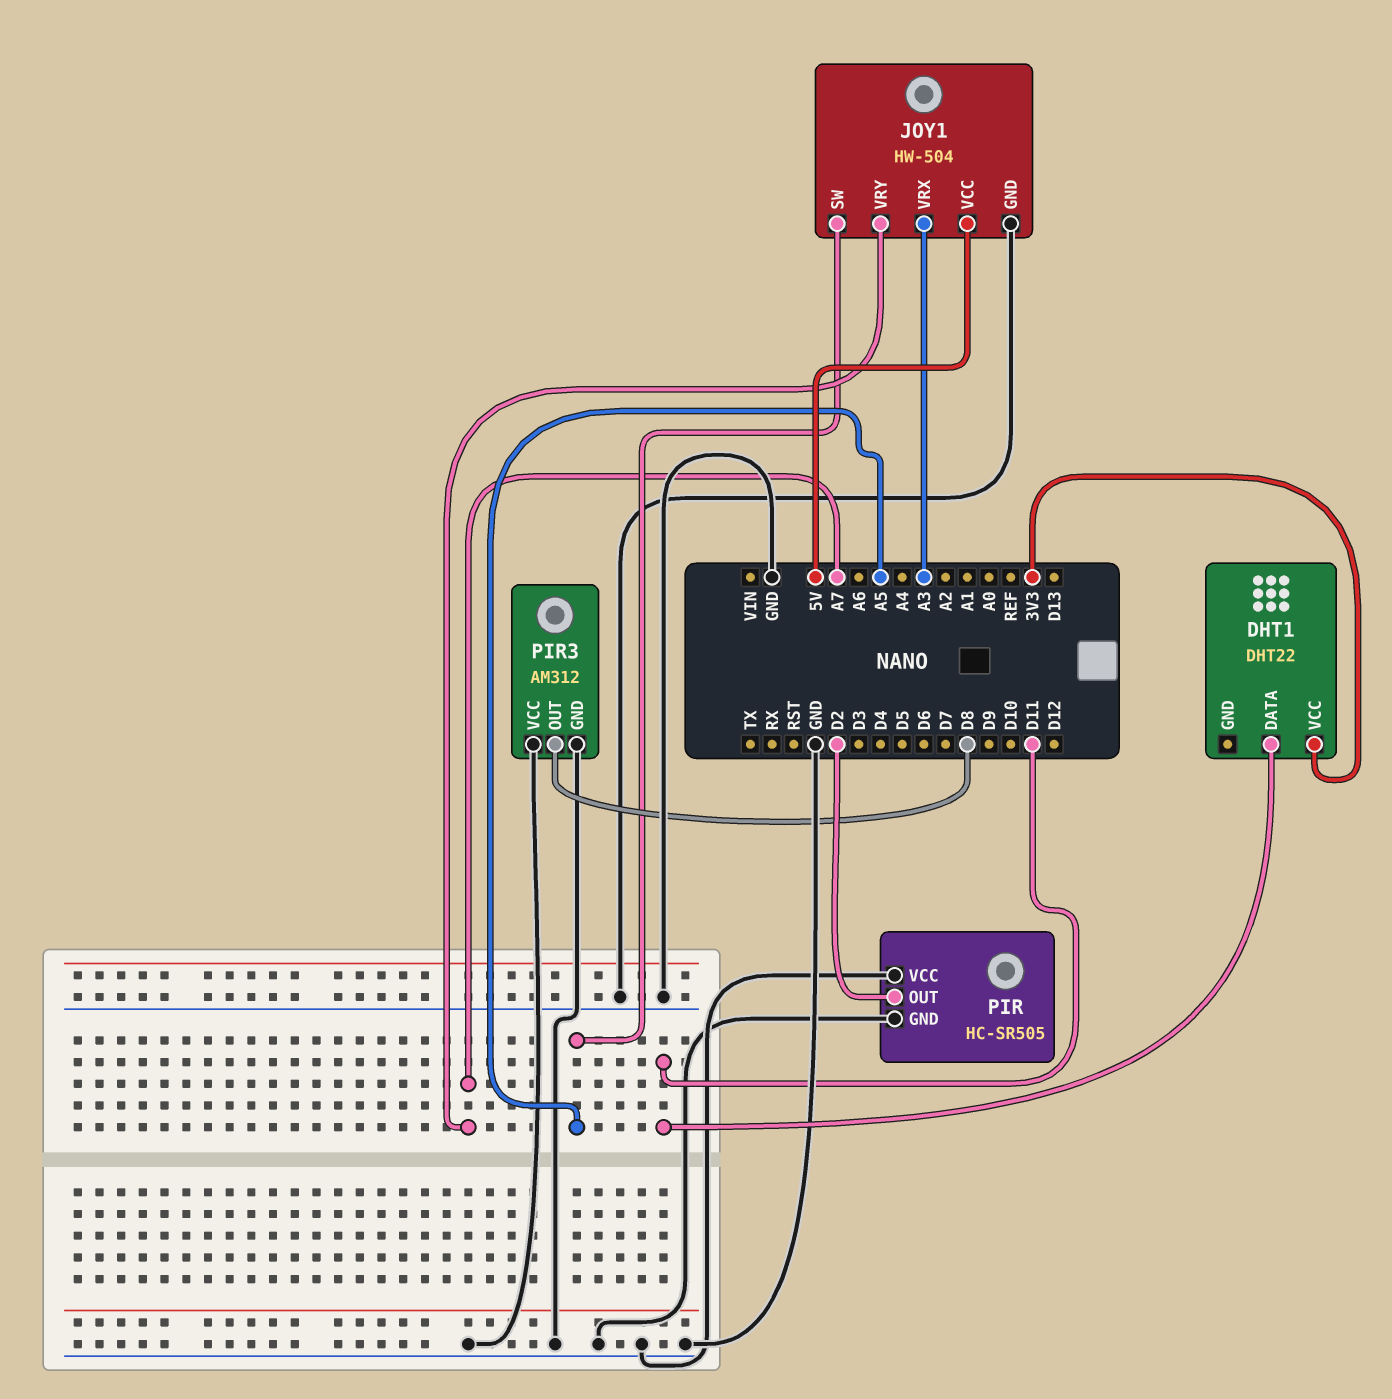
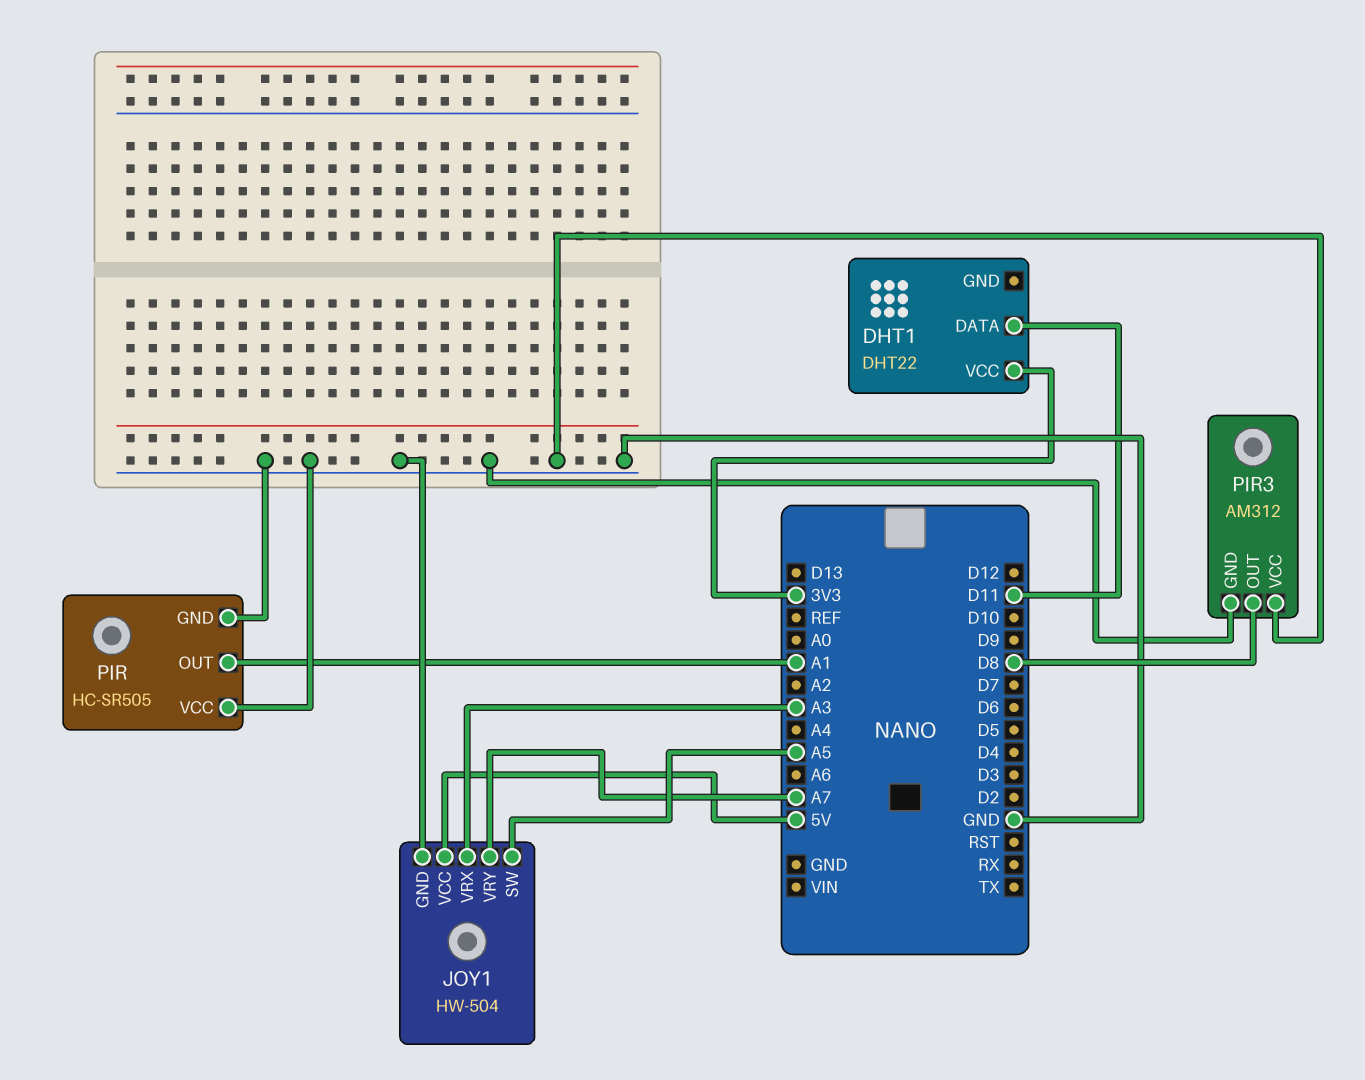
PIR pin OUT: D2 -> A1

